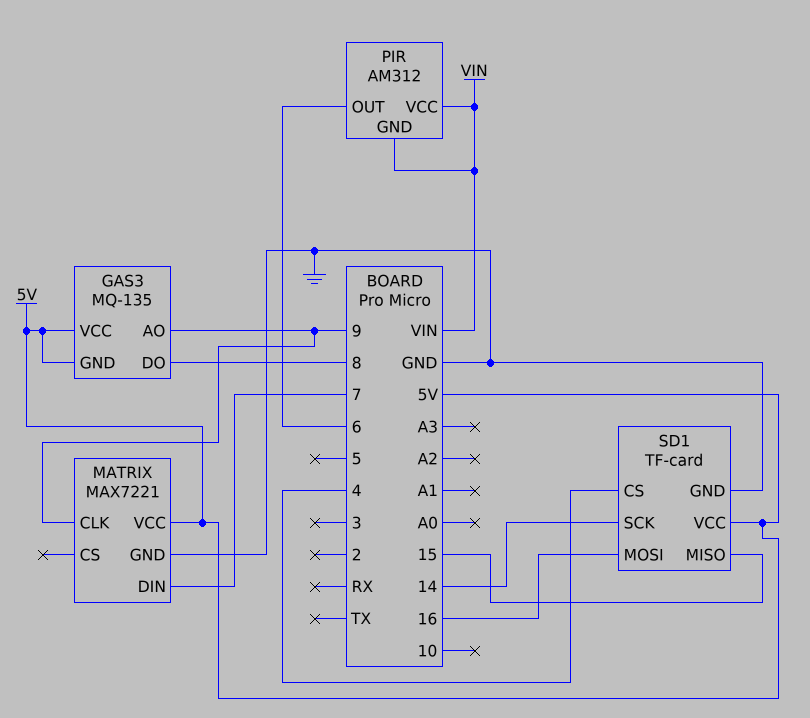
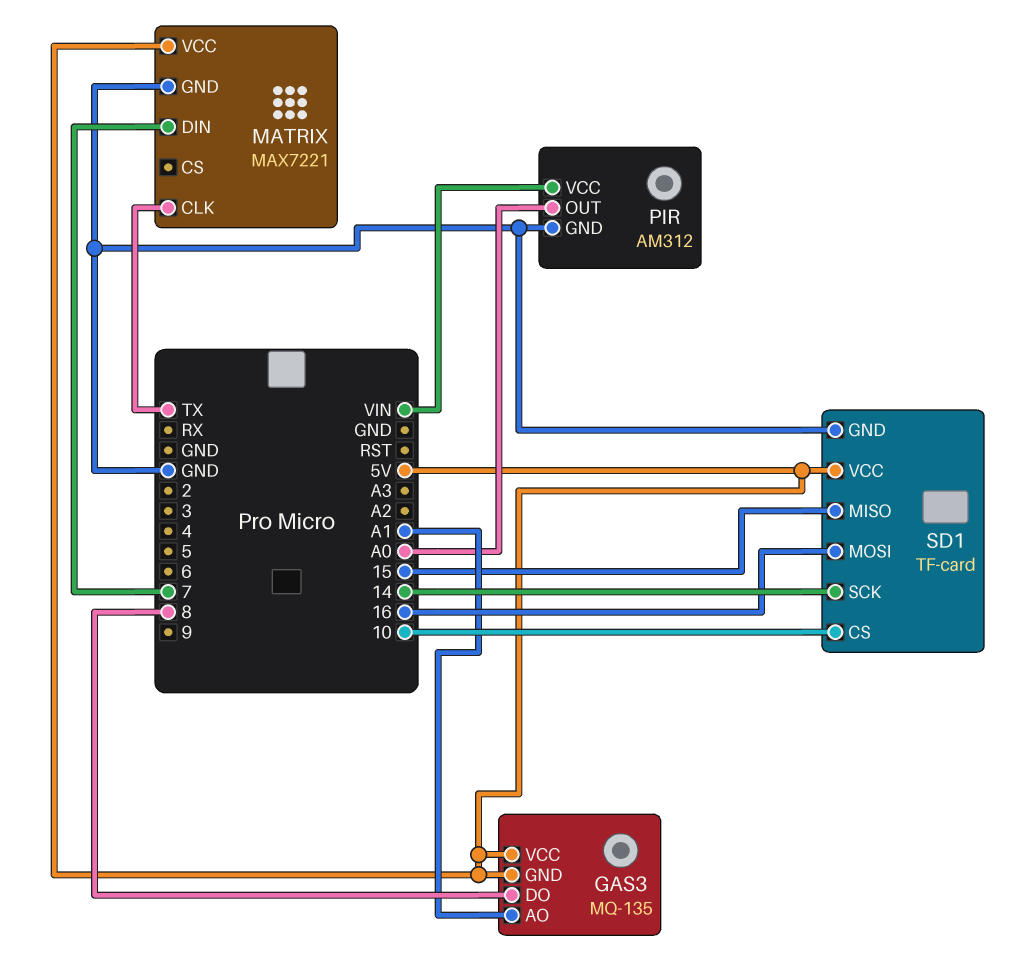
GAS3 pin AO: 9 -> A1
MATRIX pin CLK: 9 -> TX
PIR pin GND: VIN -> GND
PIR pin OUT: 6 -> A0
SD1 pin CS: 4 -> 10

